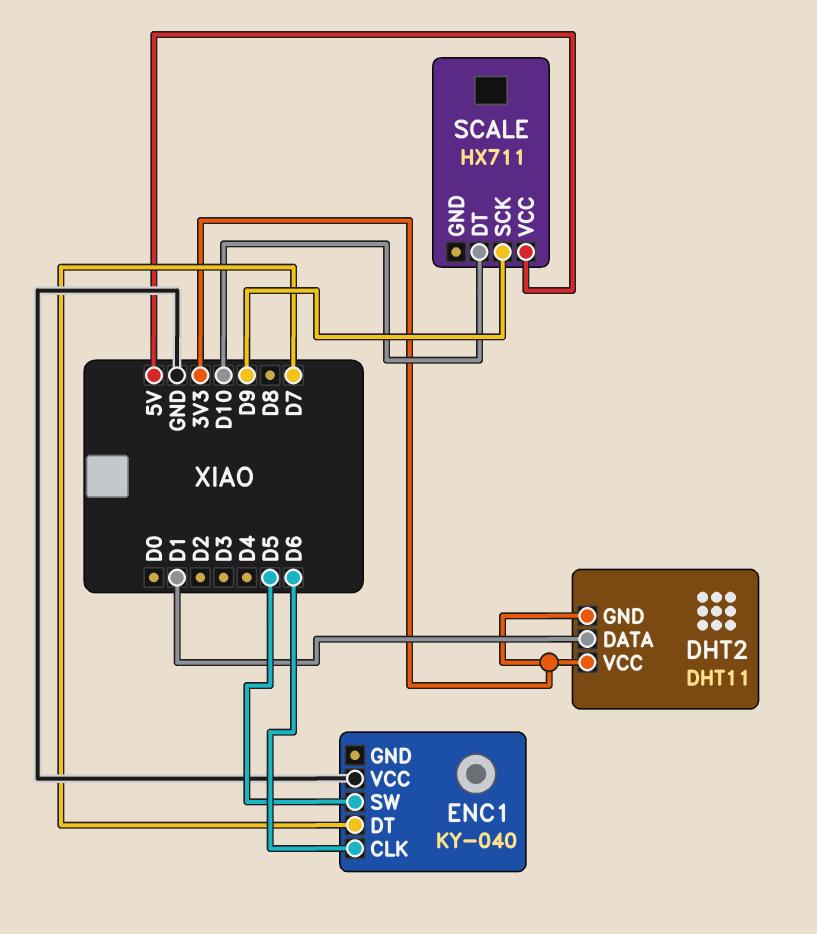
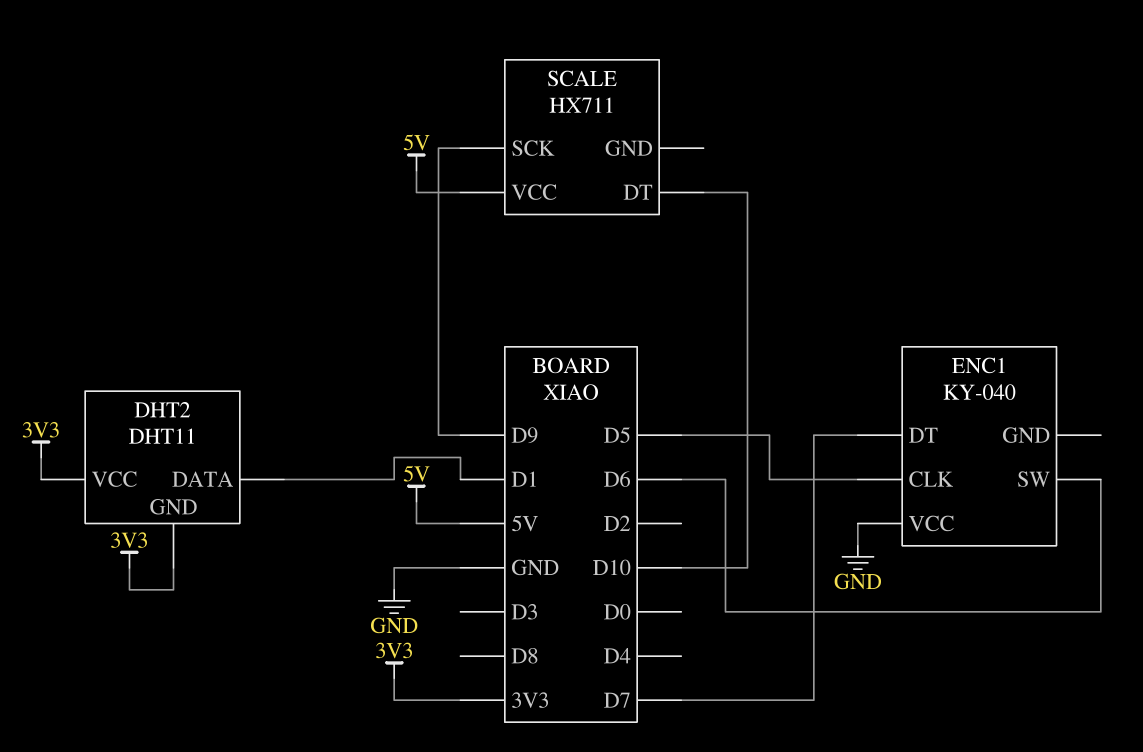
ENC1 pin CLK: D6 -> D5
ENC1 pin SW: D5 -> D6

